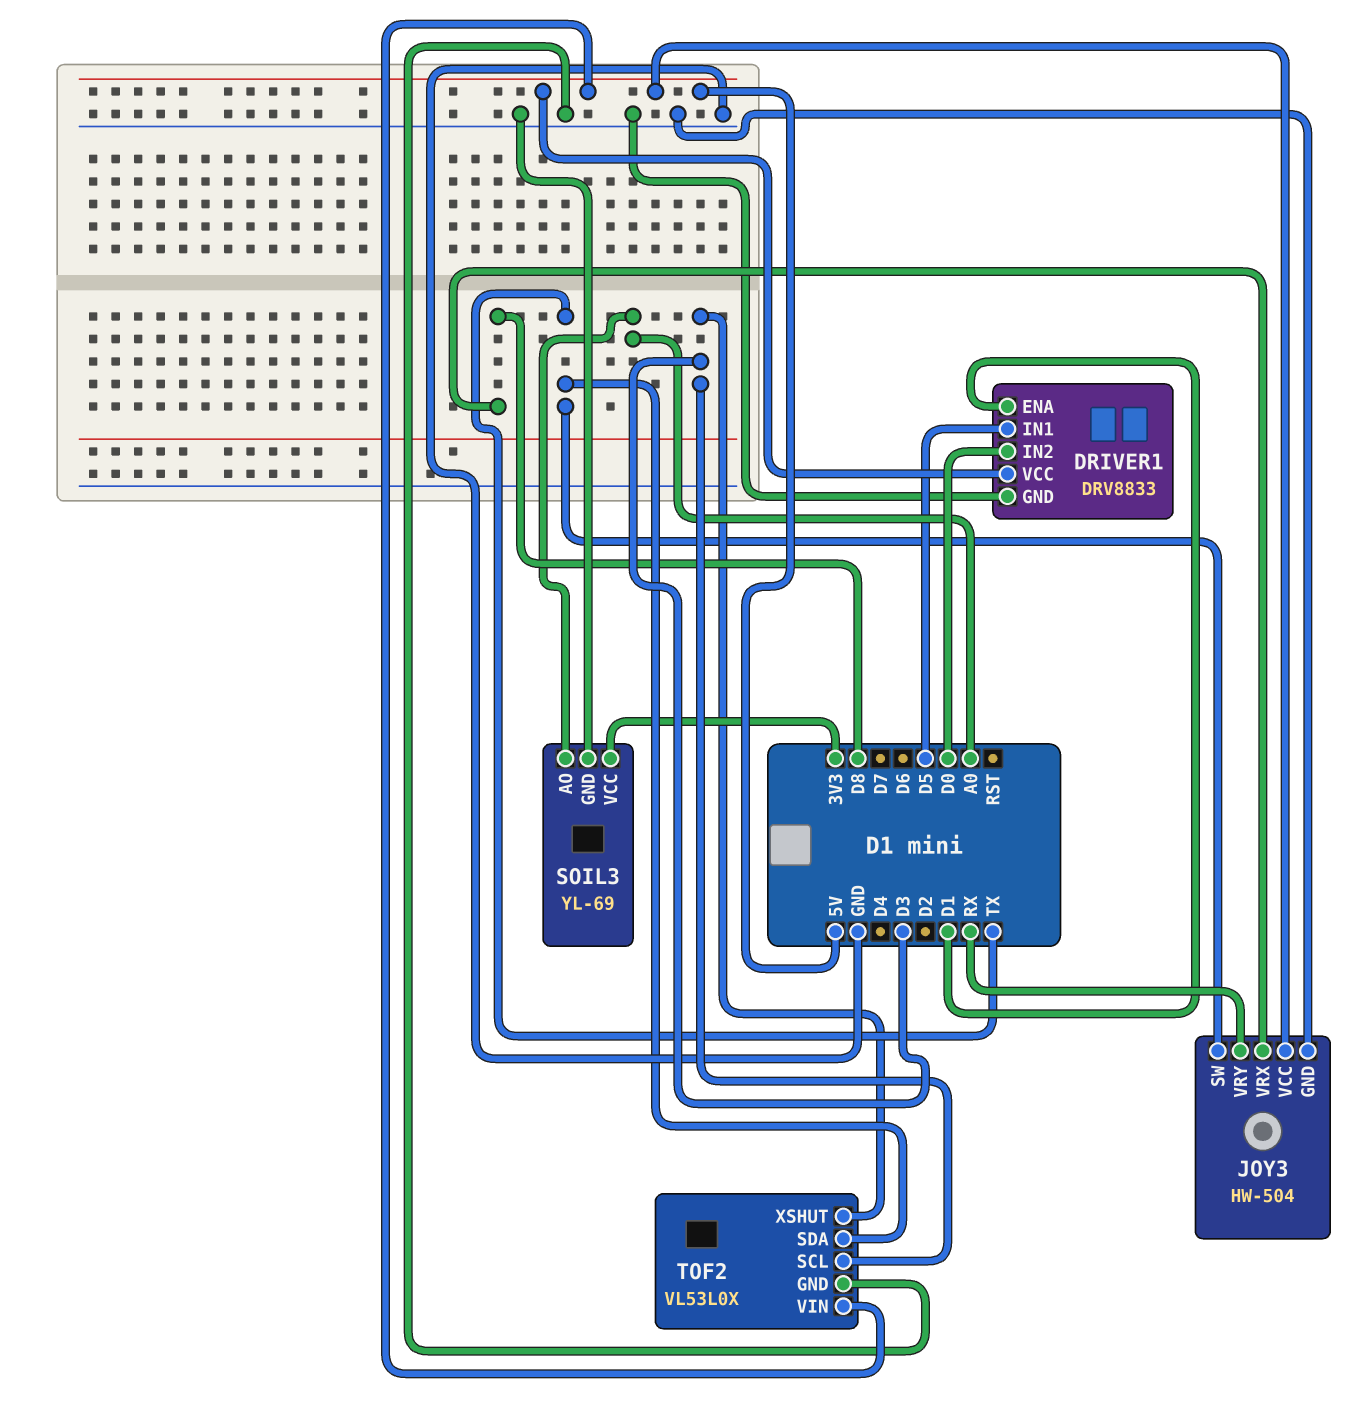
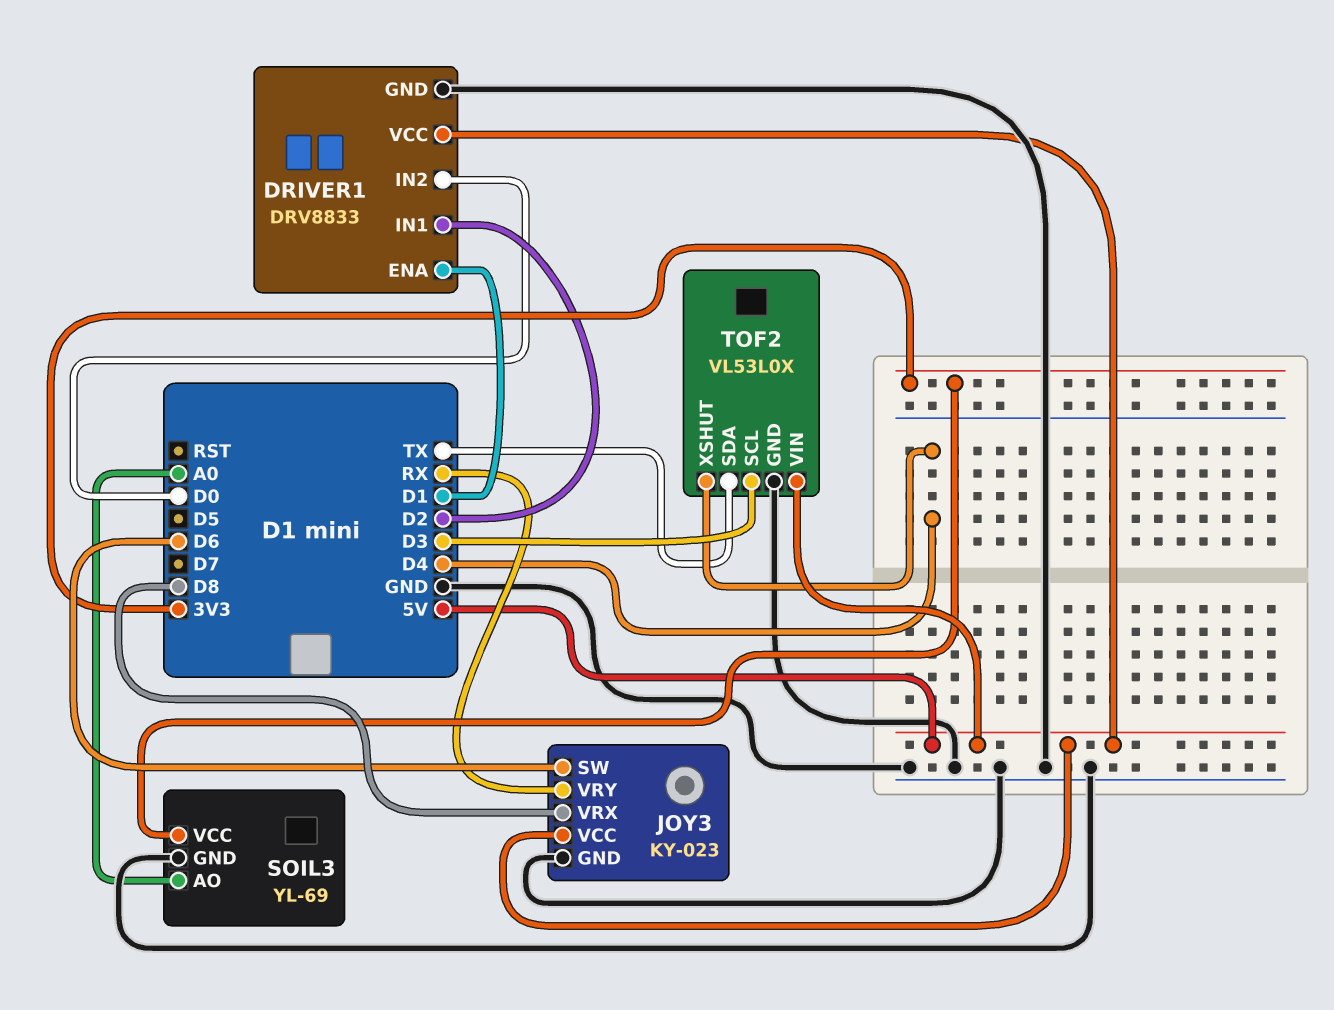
DRIVER1 pin IN1: D5 -> D2
JOY3: HW-504 -> KY-023
JOY3 pin SW: TX -> D6
TOF2 pin XSHUT: D3 -> D4

